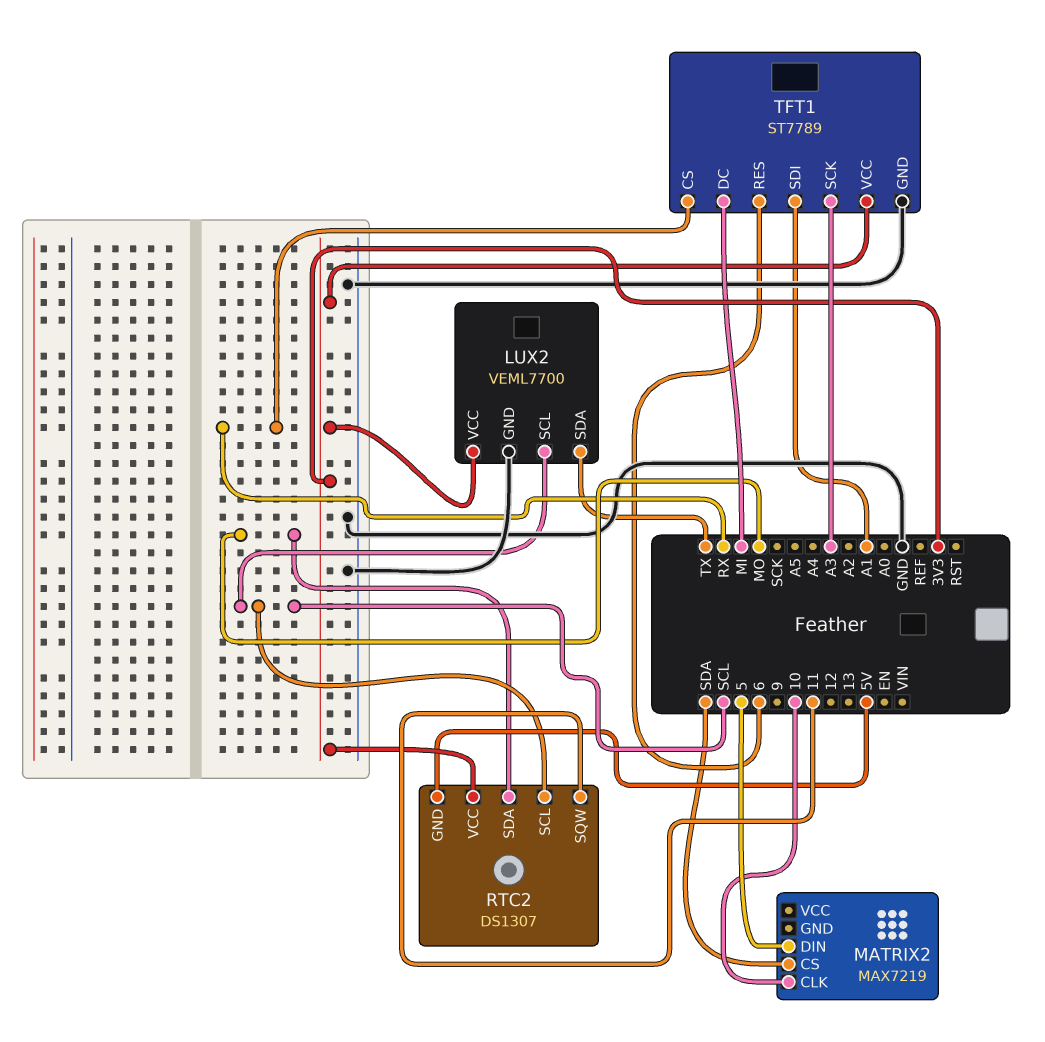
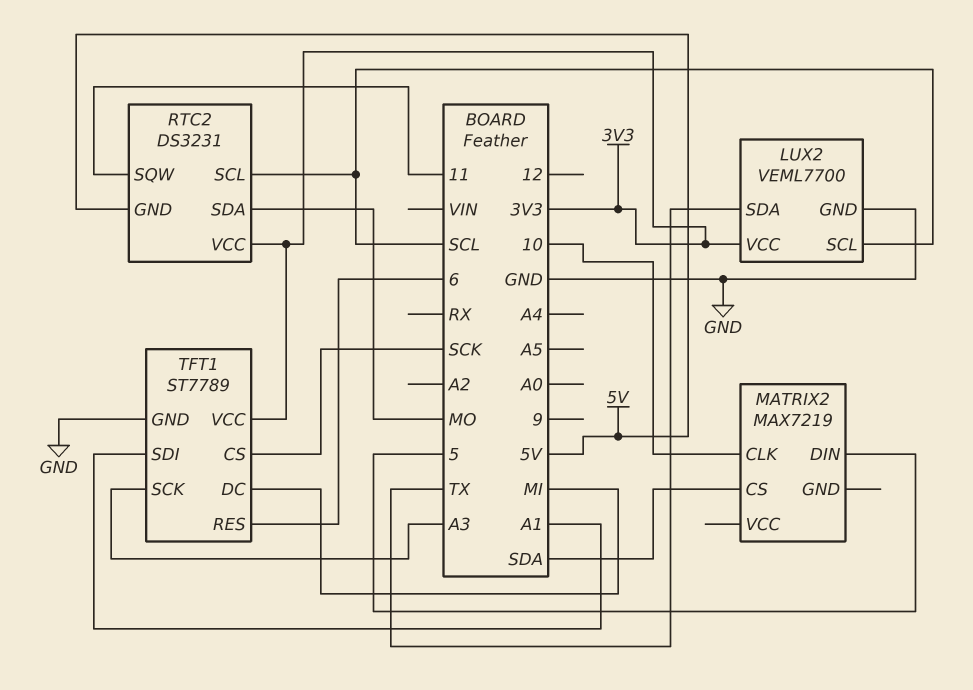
RTC2: DS1307 -> DS3231
TFT1 pin CS: RX -> SCK

